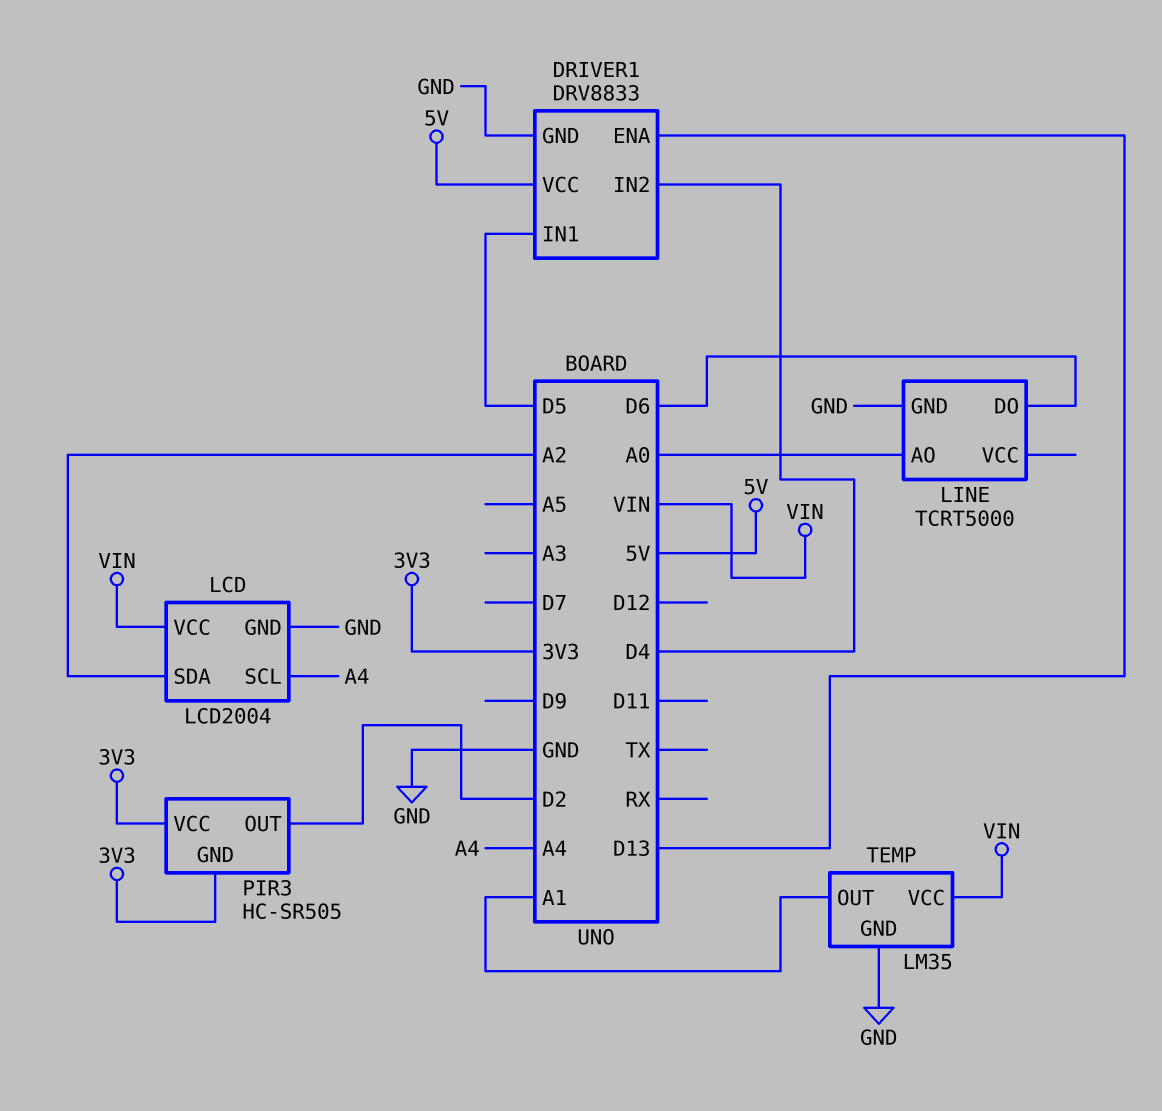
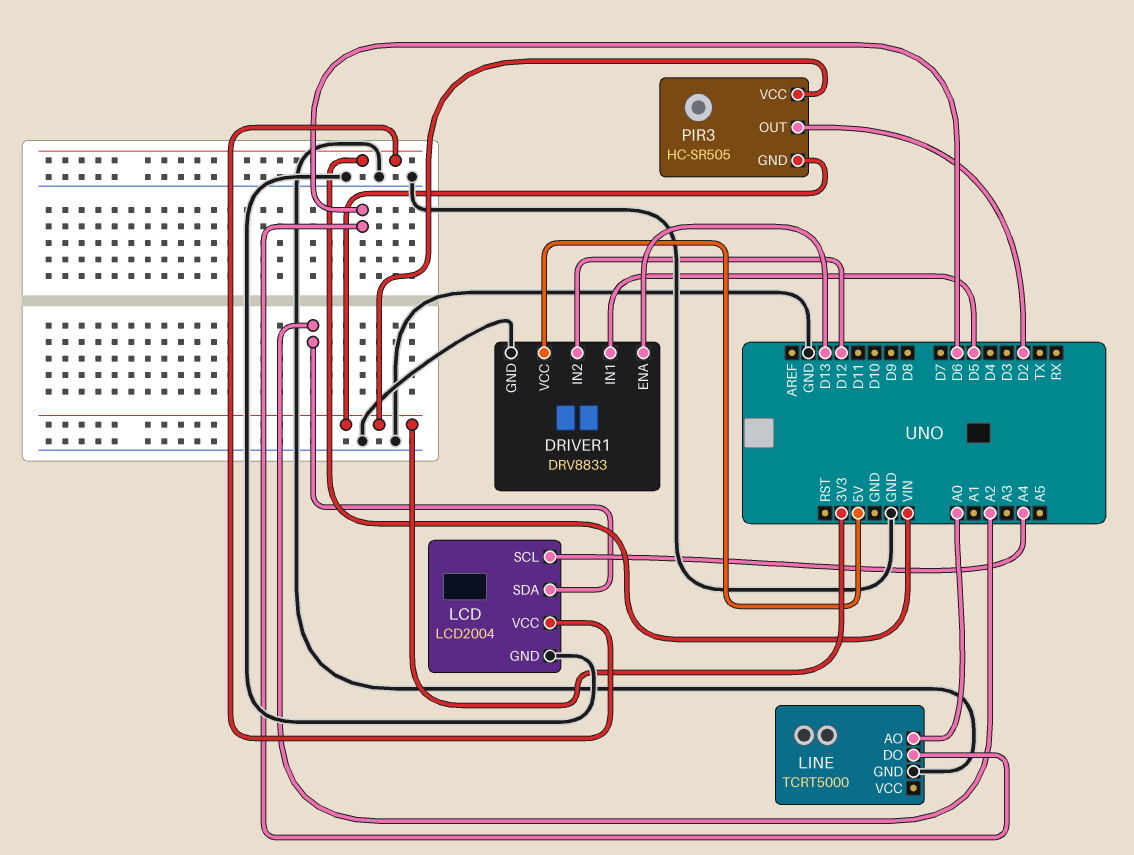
DRIVER1 pin IN2: D4 -> D12
TEMP: LM35 -> none
TEMP pin GND: GND -> none
TEMP pin OUT: A1 -> none
TEMP pin VCC: VIN -> none

